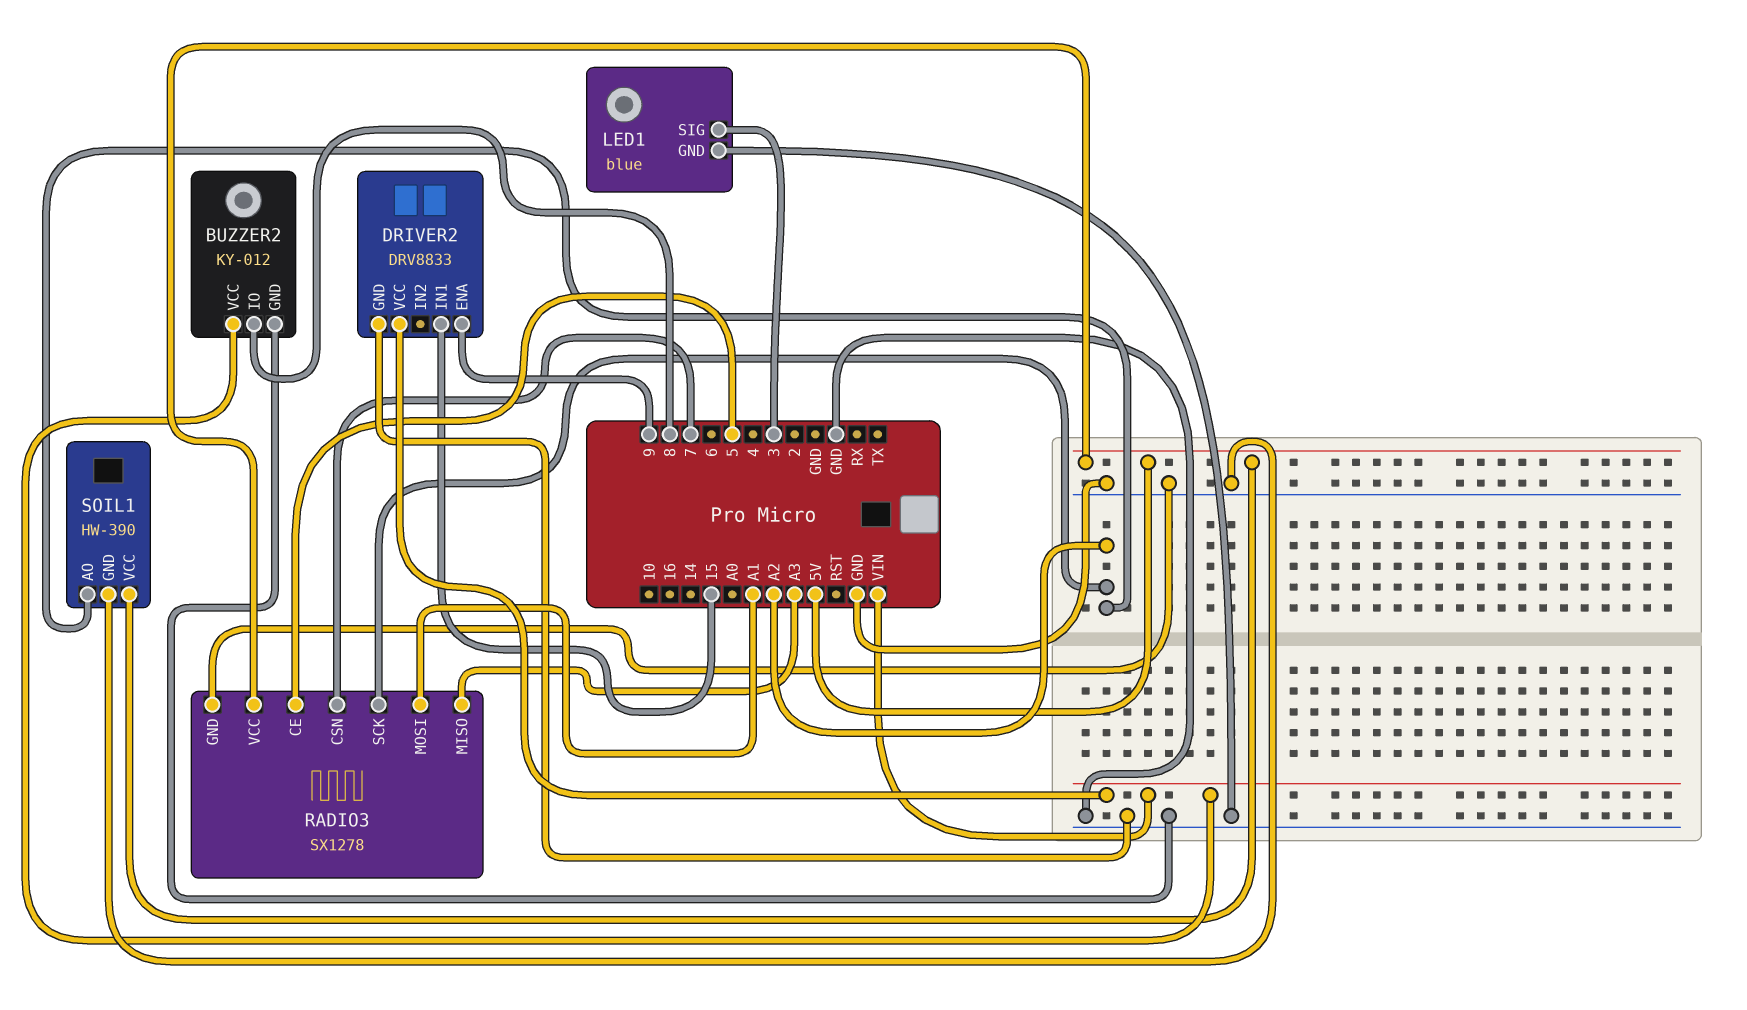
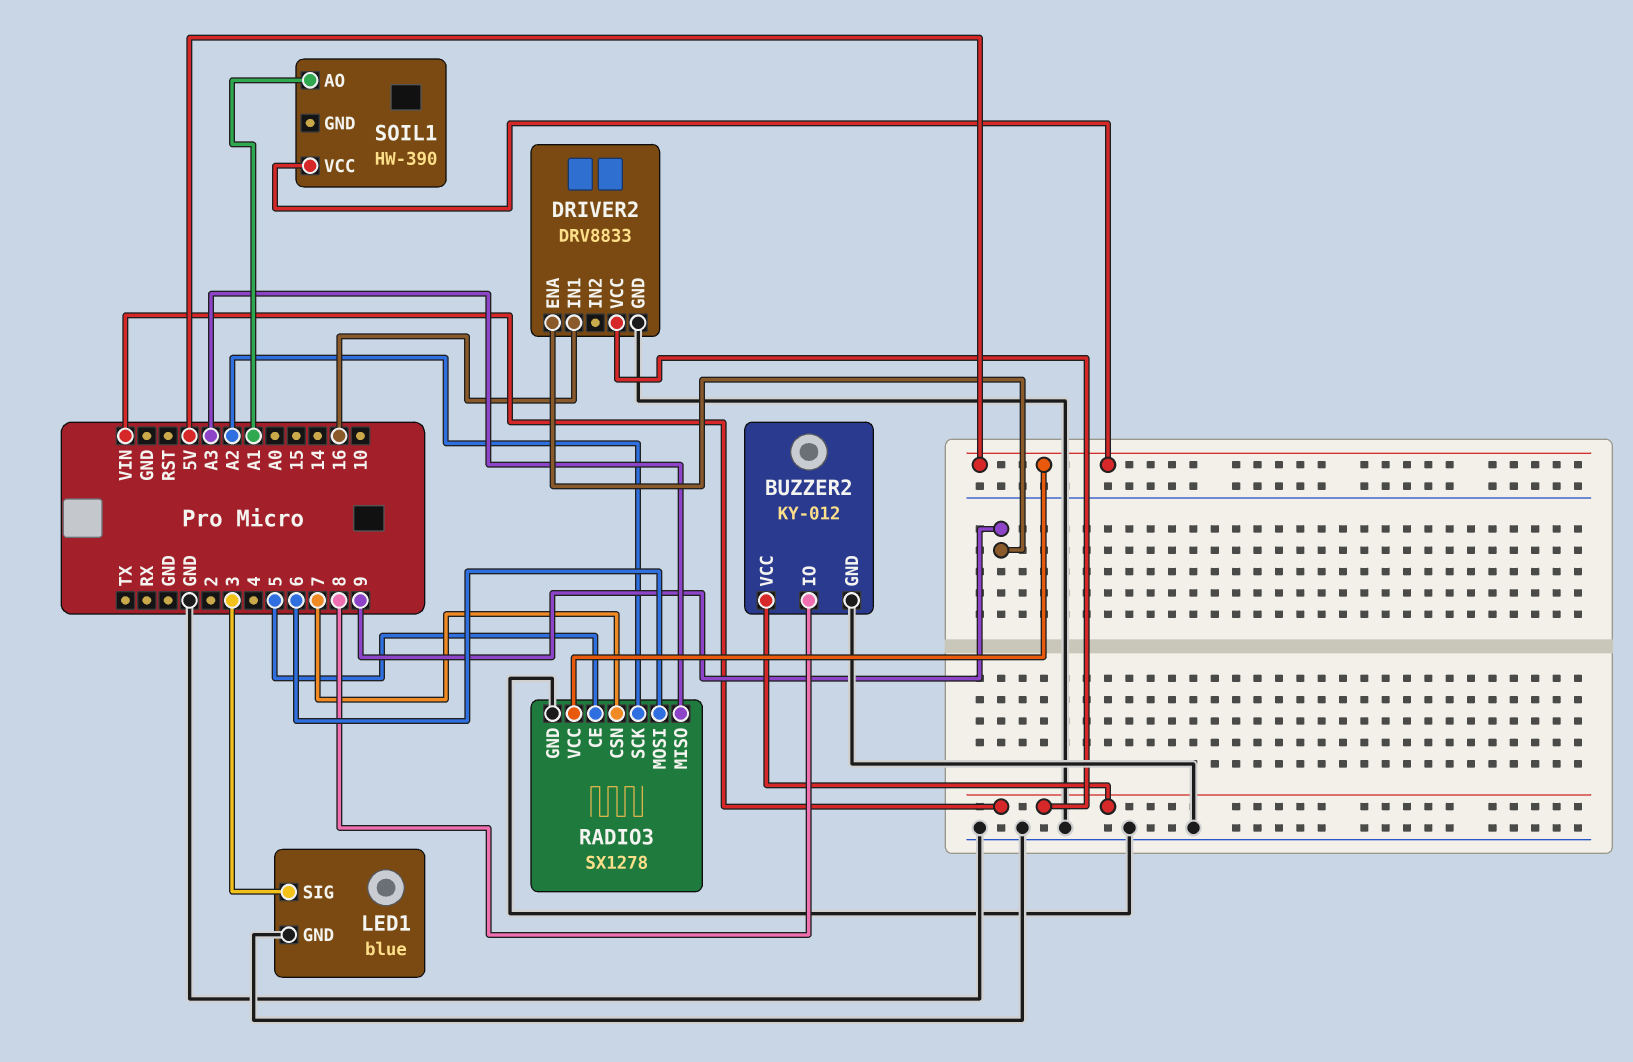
DRIVER2 pin IN1: 15 -> 16
RADIO3 pin MOSI: A1 -> 6
SOIL1 pin AO: A2 -> A1
SOIL1 pin GND: GND -> none

